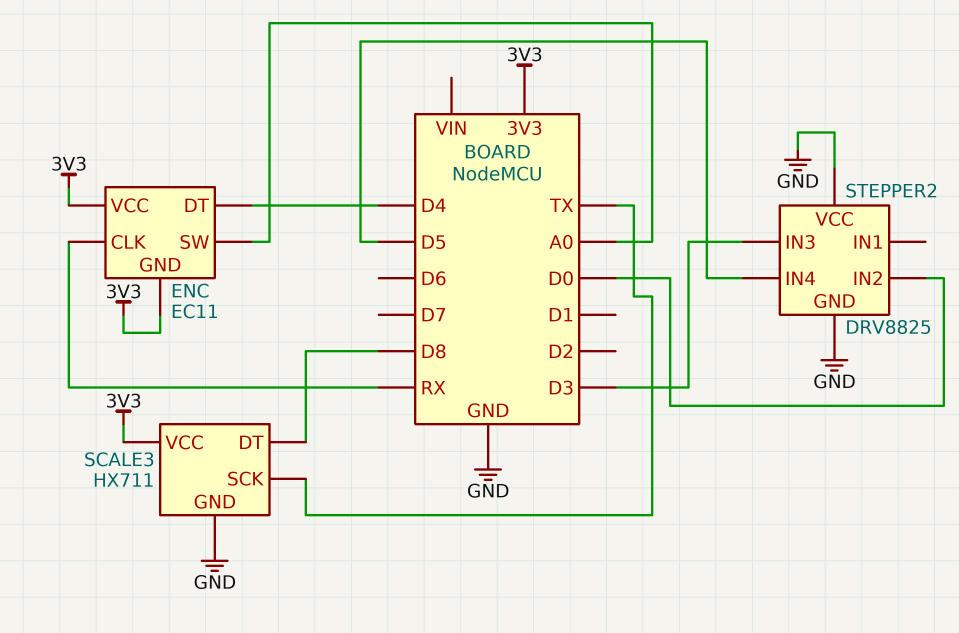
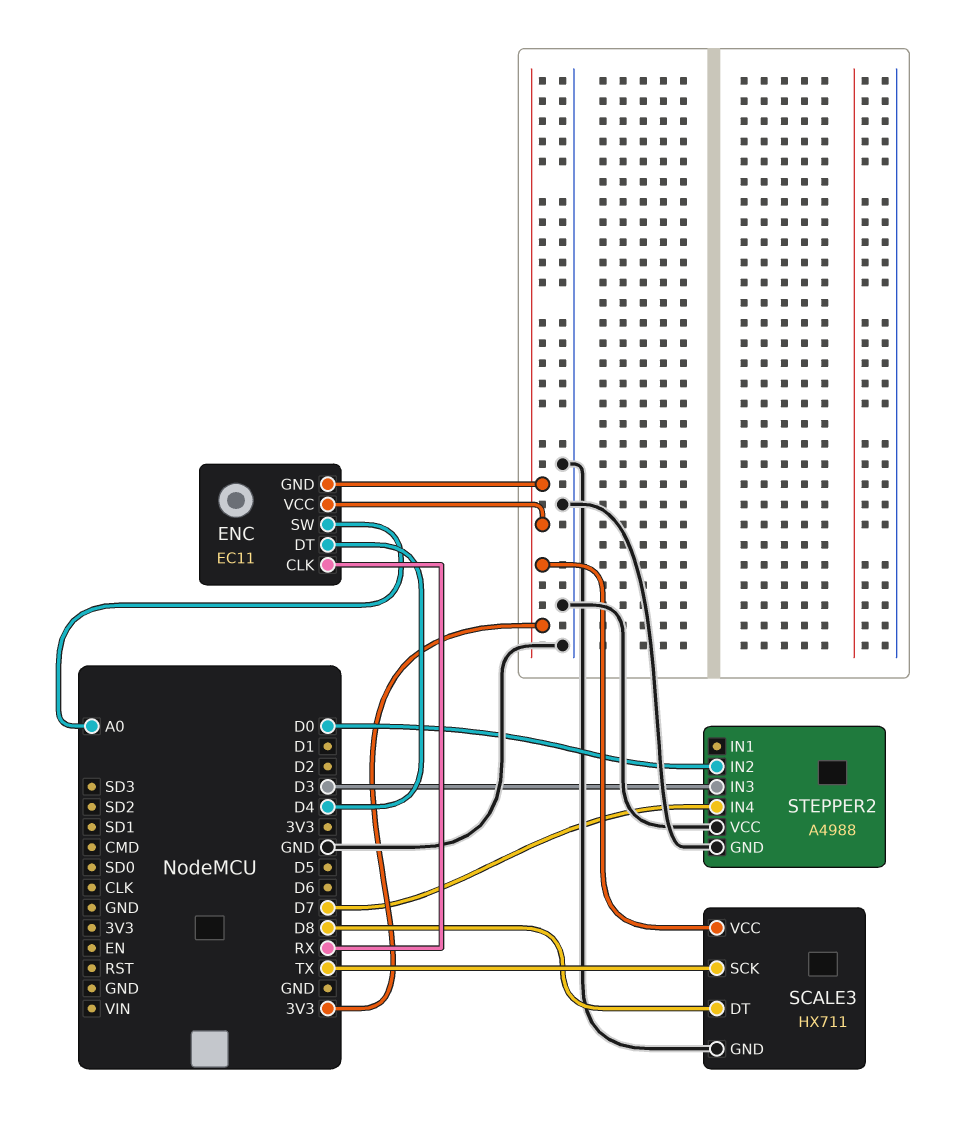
STEPPER2: DRV8825 -> A4988
STEPPER2 pin IN4: D5 -> D7

